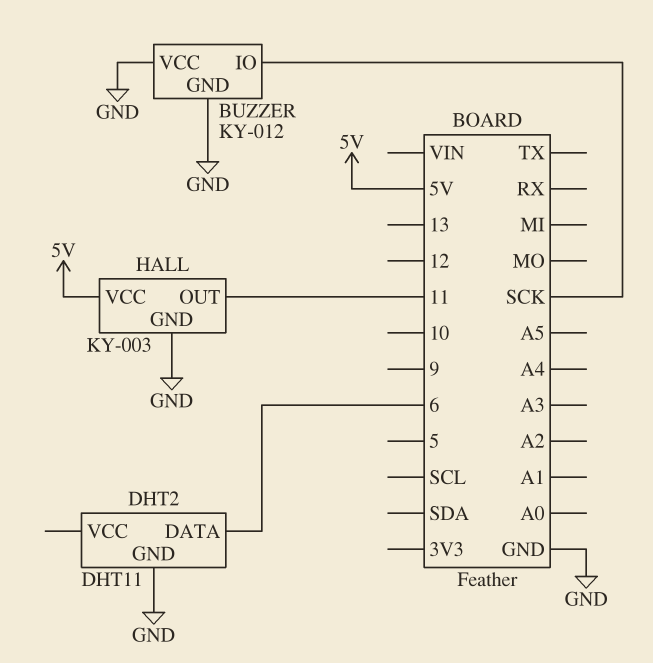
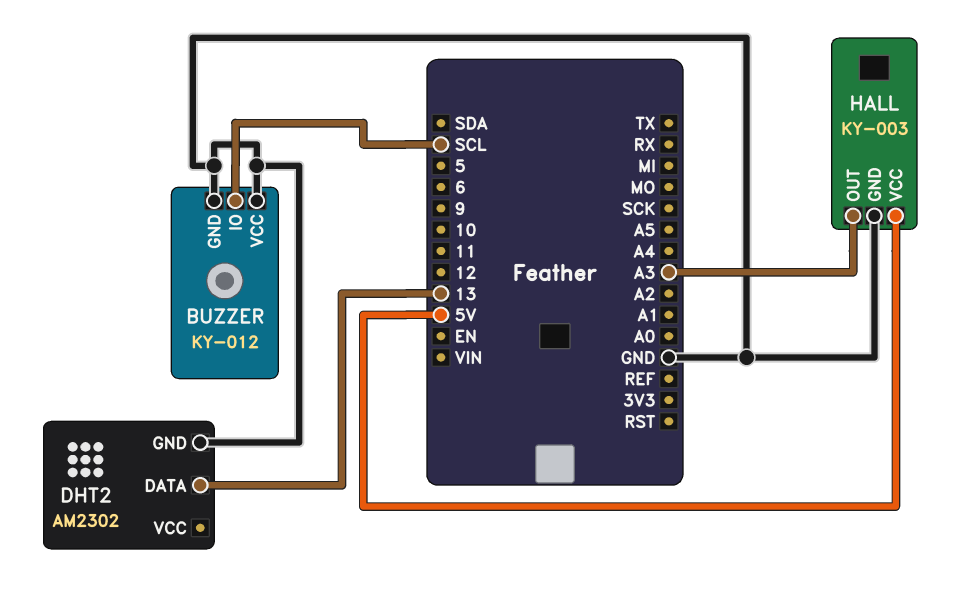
BUZZER pin IO: SCK -> SCL
DHT2: DHT11 -> AM2302
DHT2 pin DATA: 6 -> 13
HALL pin OUT: 11 -> A3

